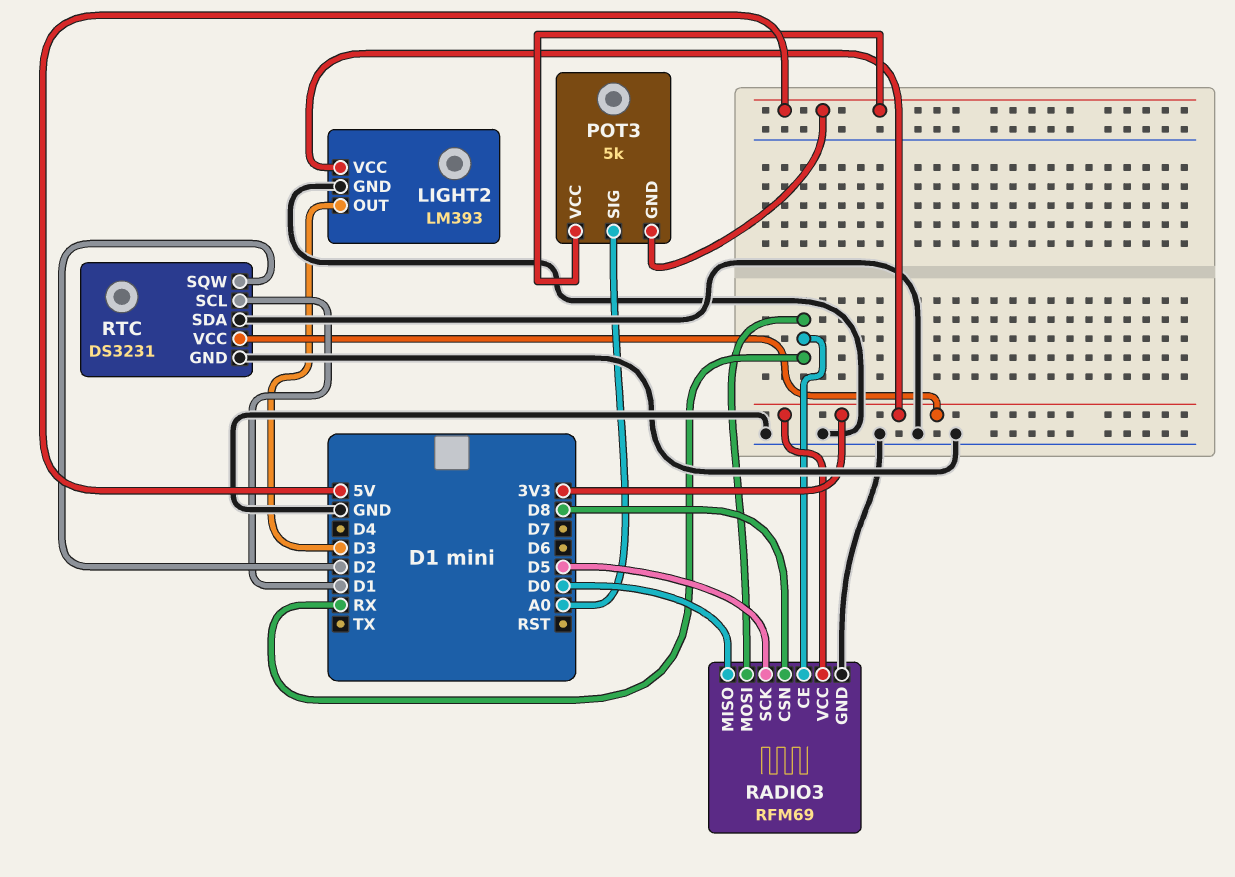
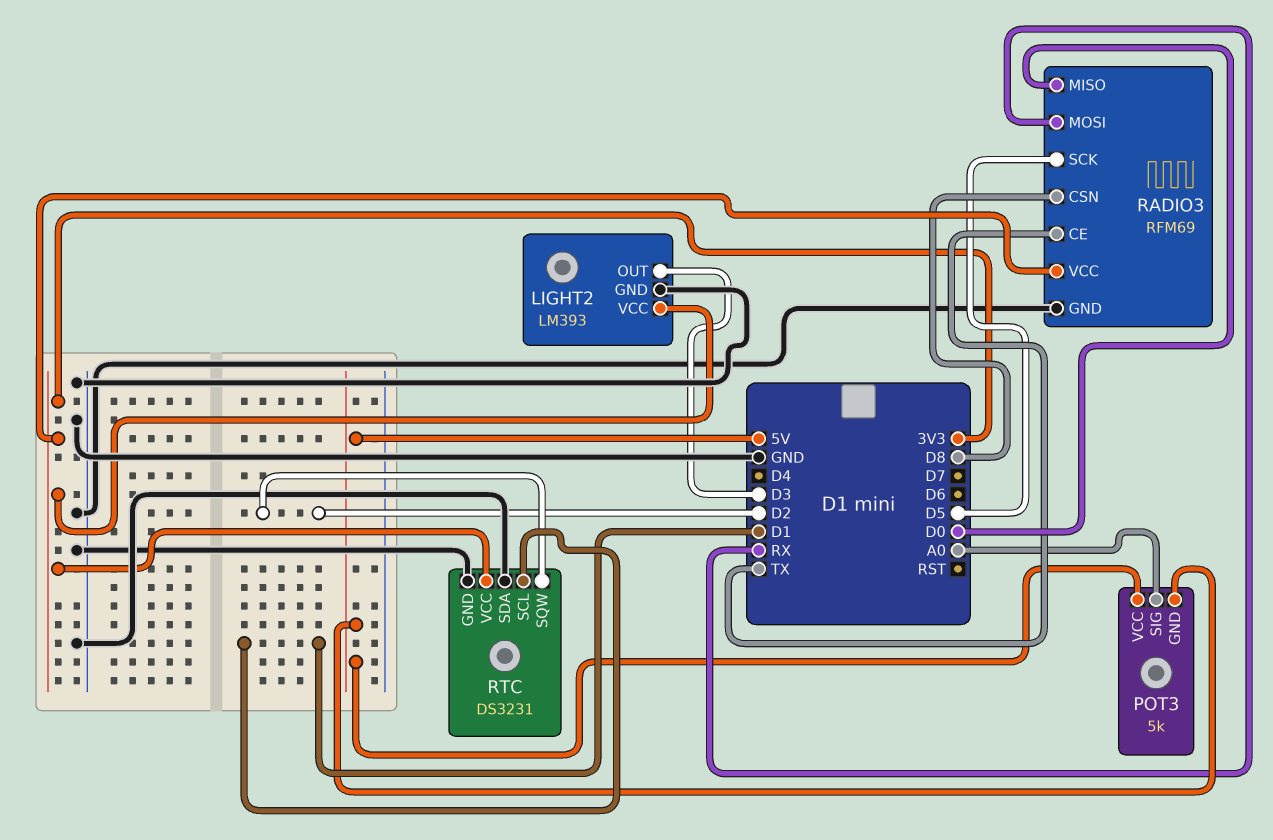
RADIO3 pin CE: RX -> TX

